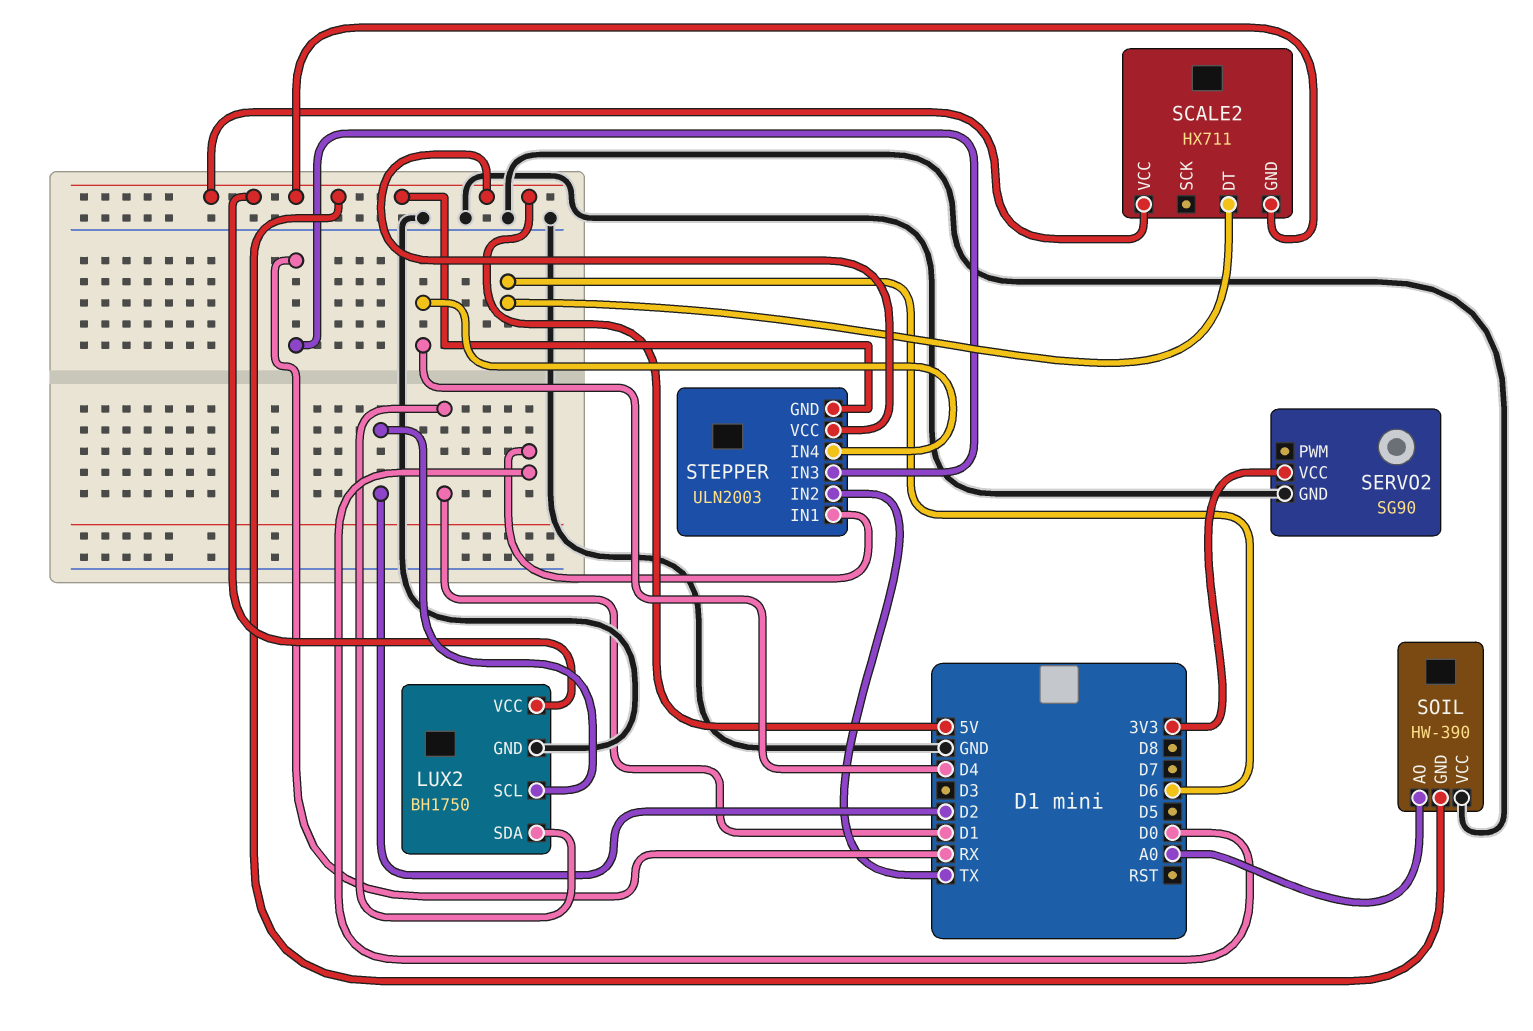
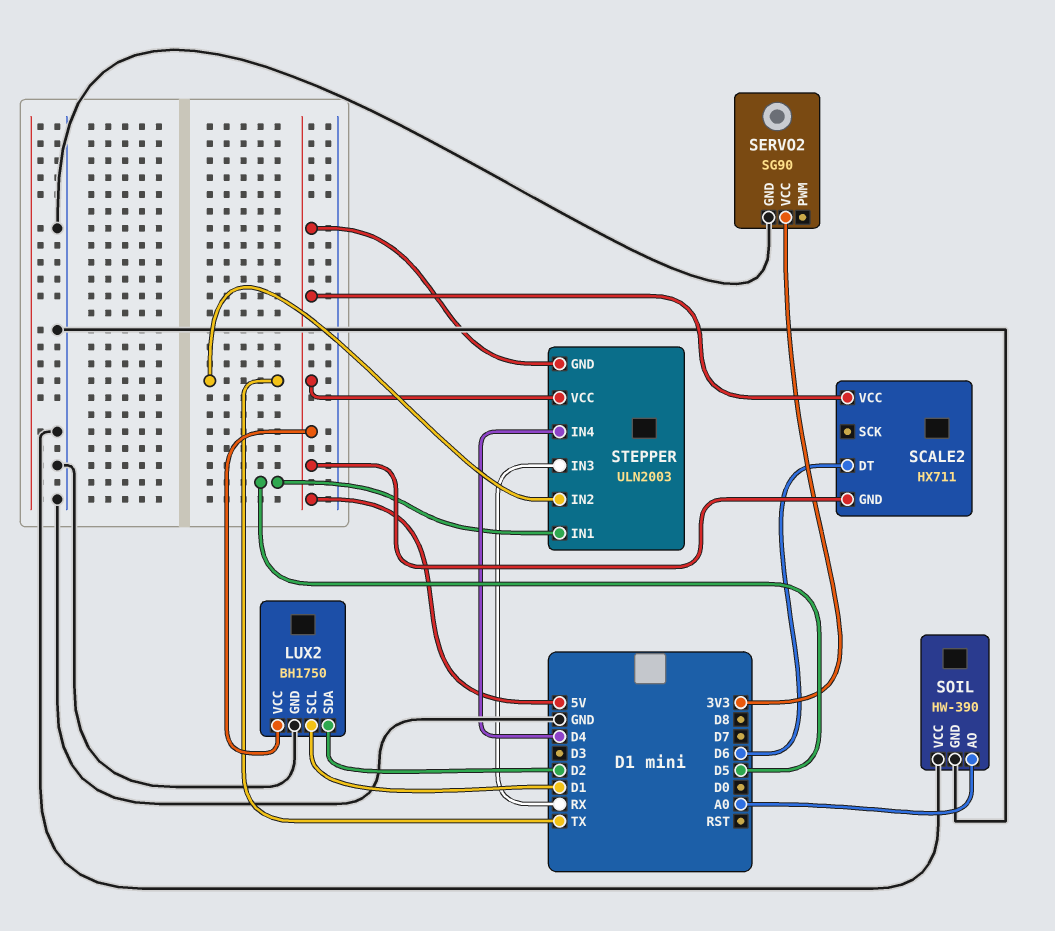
LUX2 pin SCL: D2 -> D1
LUX2 pin SDA: D1 -> D2
SOIL pin GND: 5V -> GND
STEPPER pin IN1: D0 -> D5

